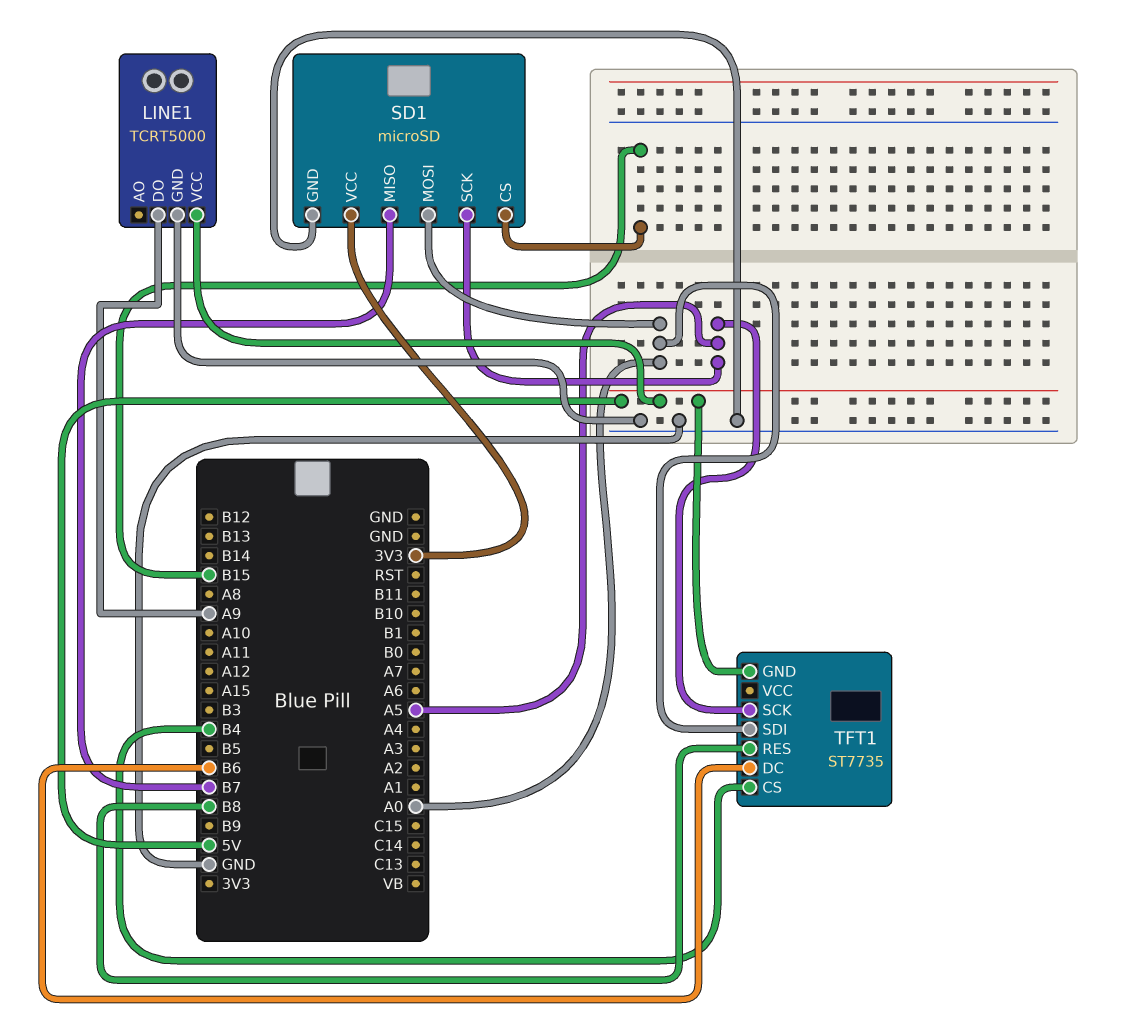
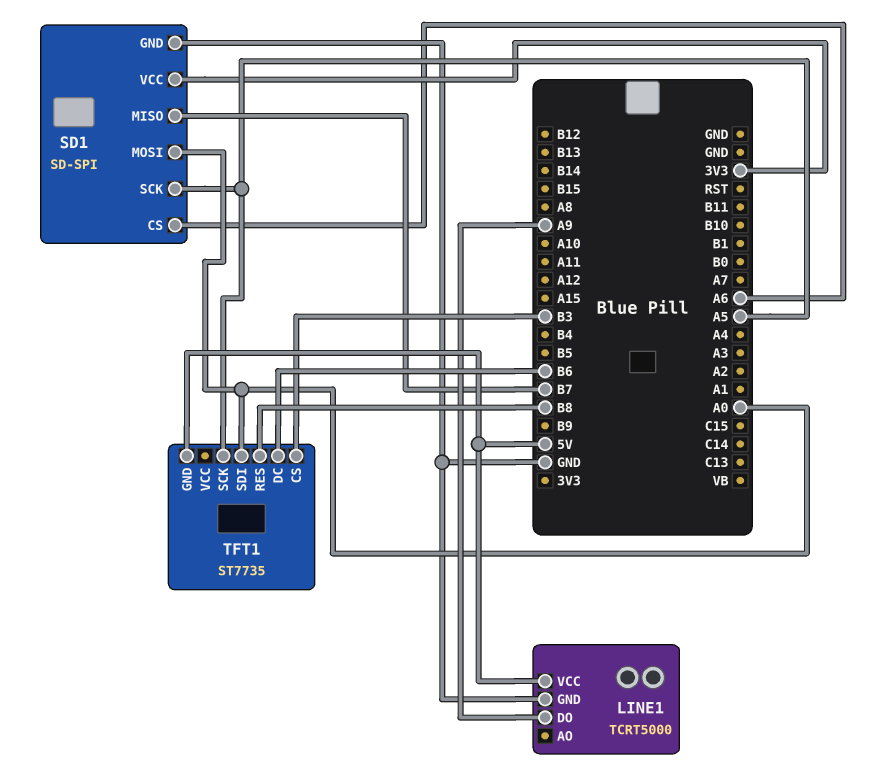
SD1: microSD -> SD-SPI
SD1 pin CS: B15 -> A6
TFT1 pin CS: B4 -> B3

